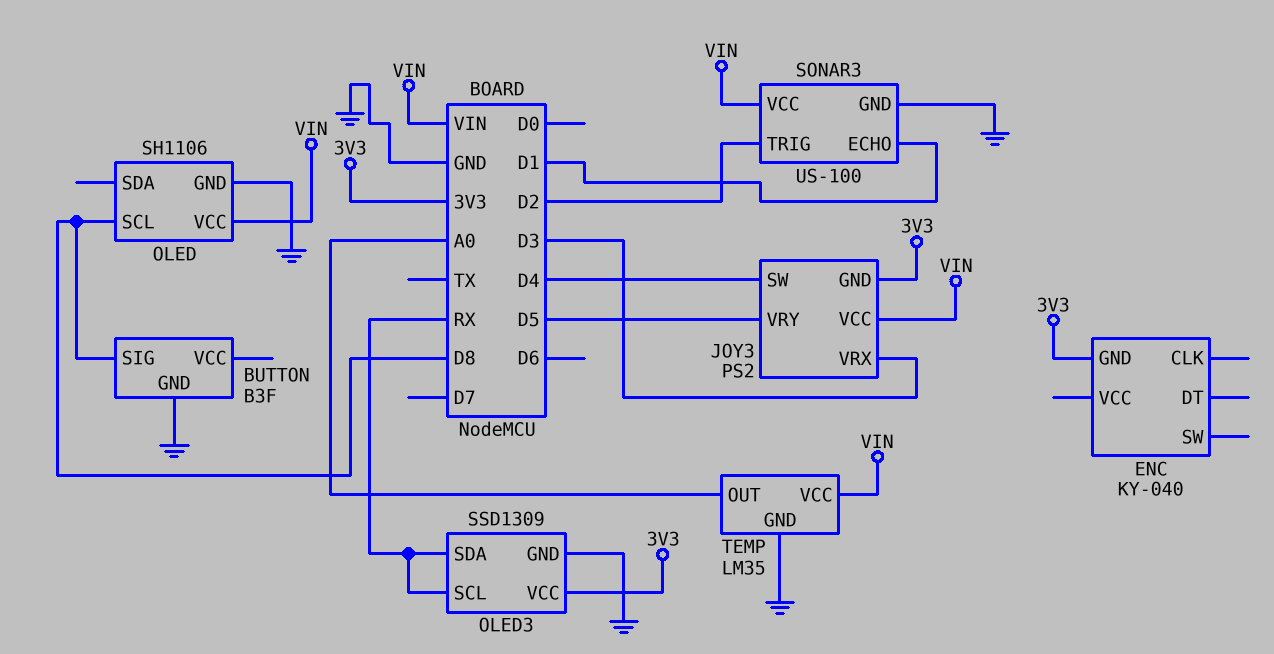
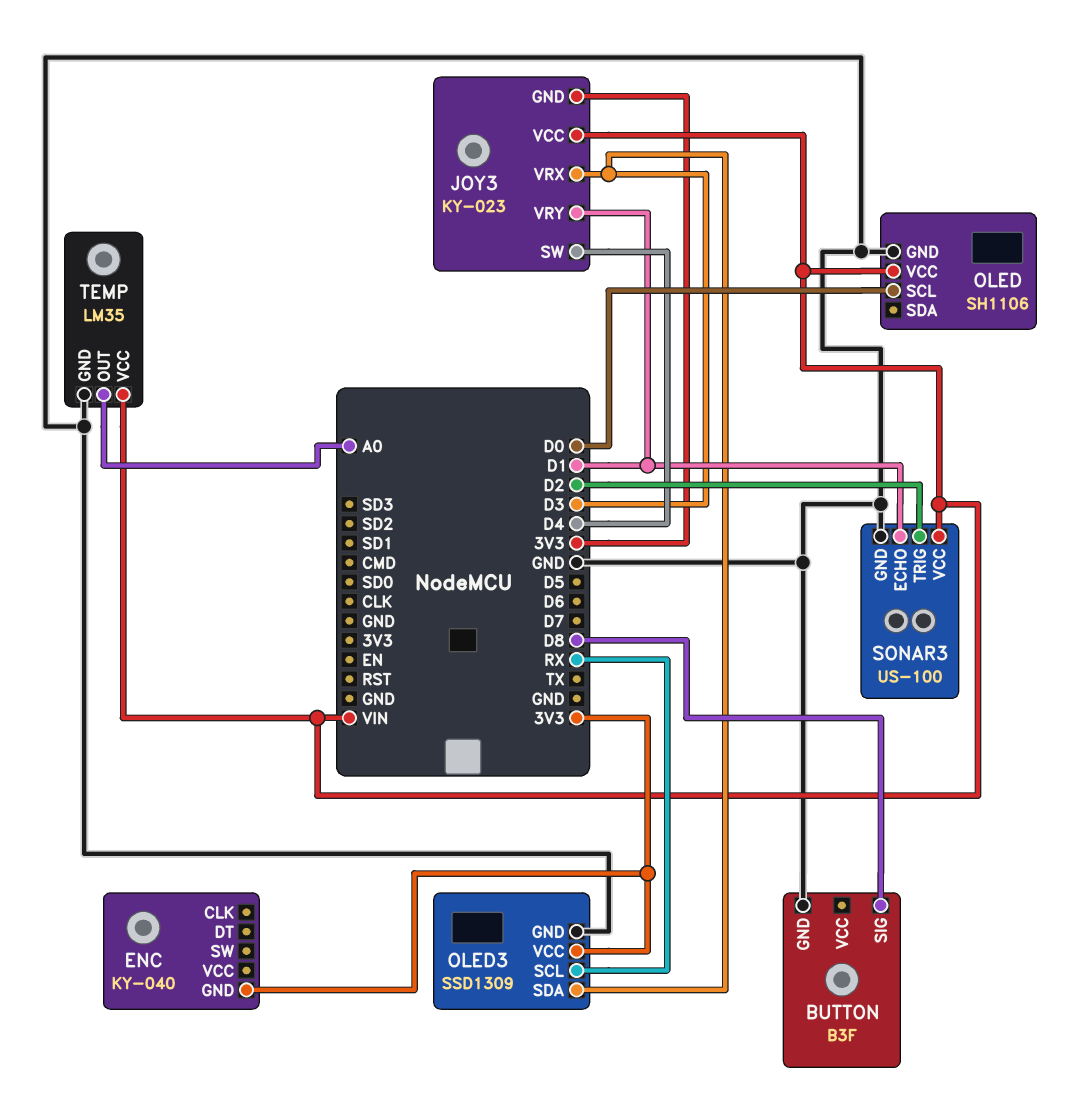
JOY3: PS2 -> KY-023
JOY3 pin VRY: D5 -> D1
OLED pin SCL: D8 -> D0
OLED3 pin SDA: RX -> D3

